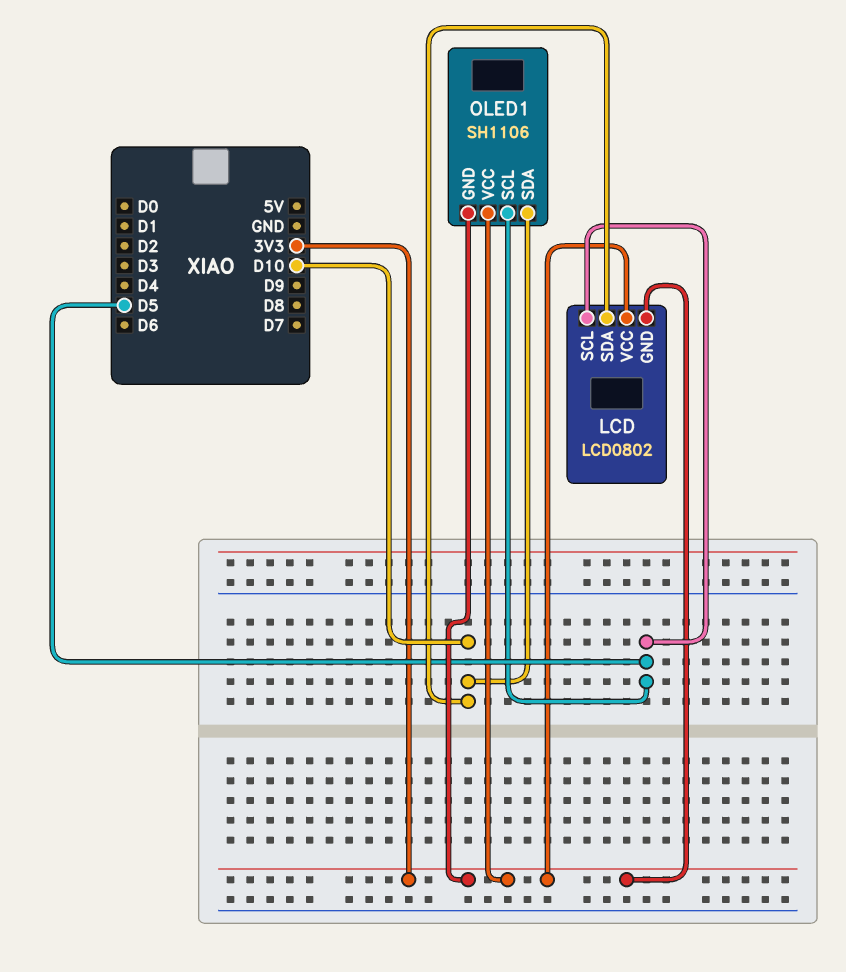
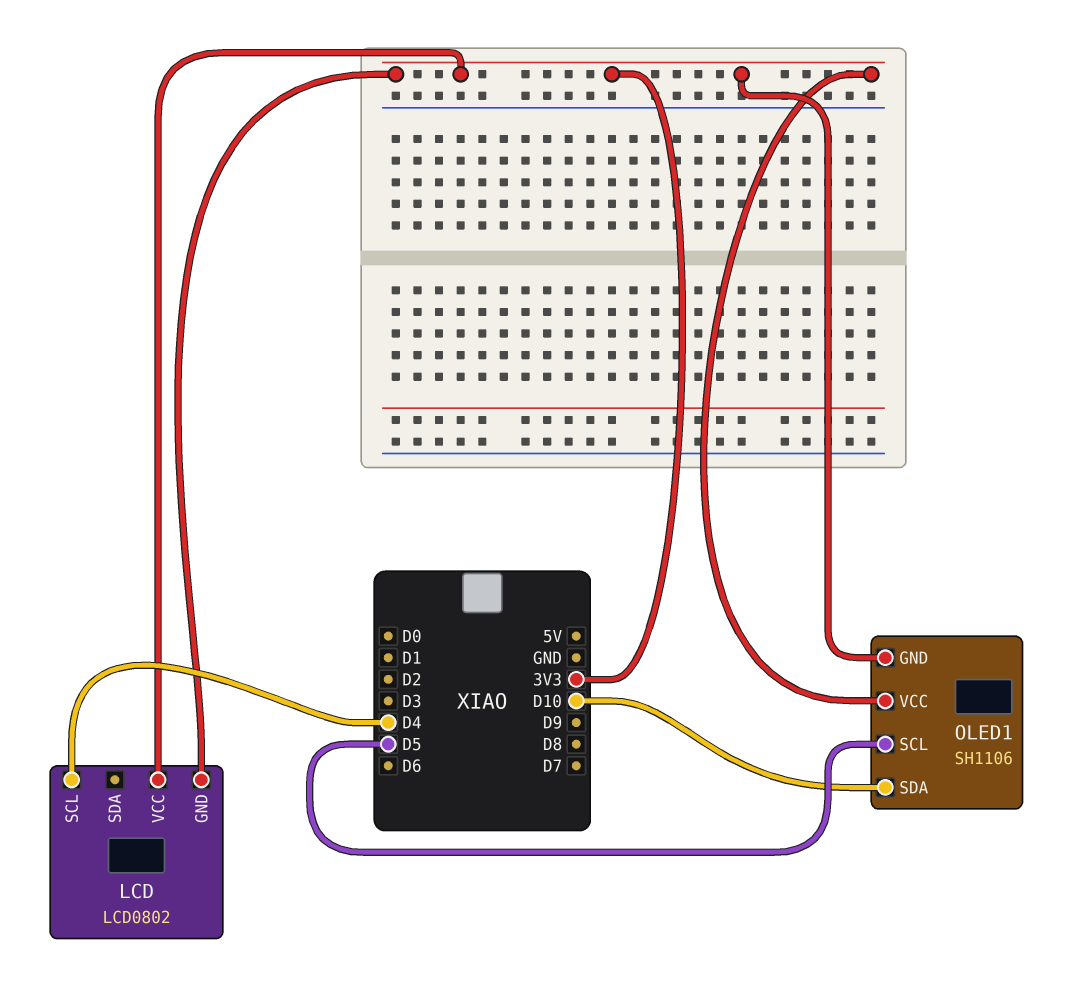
LCD pin SCL: D5 -> D4
LCD pin SDA: D10 -> none

